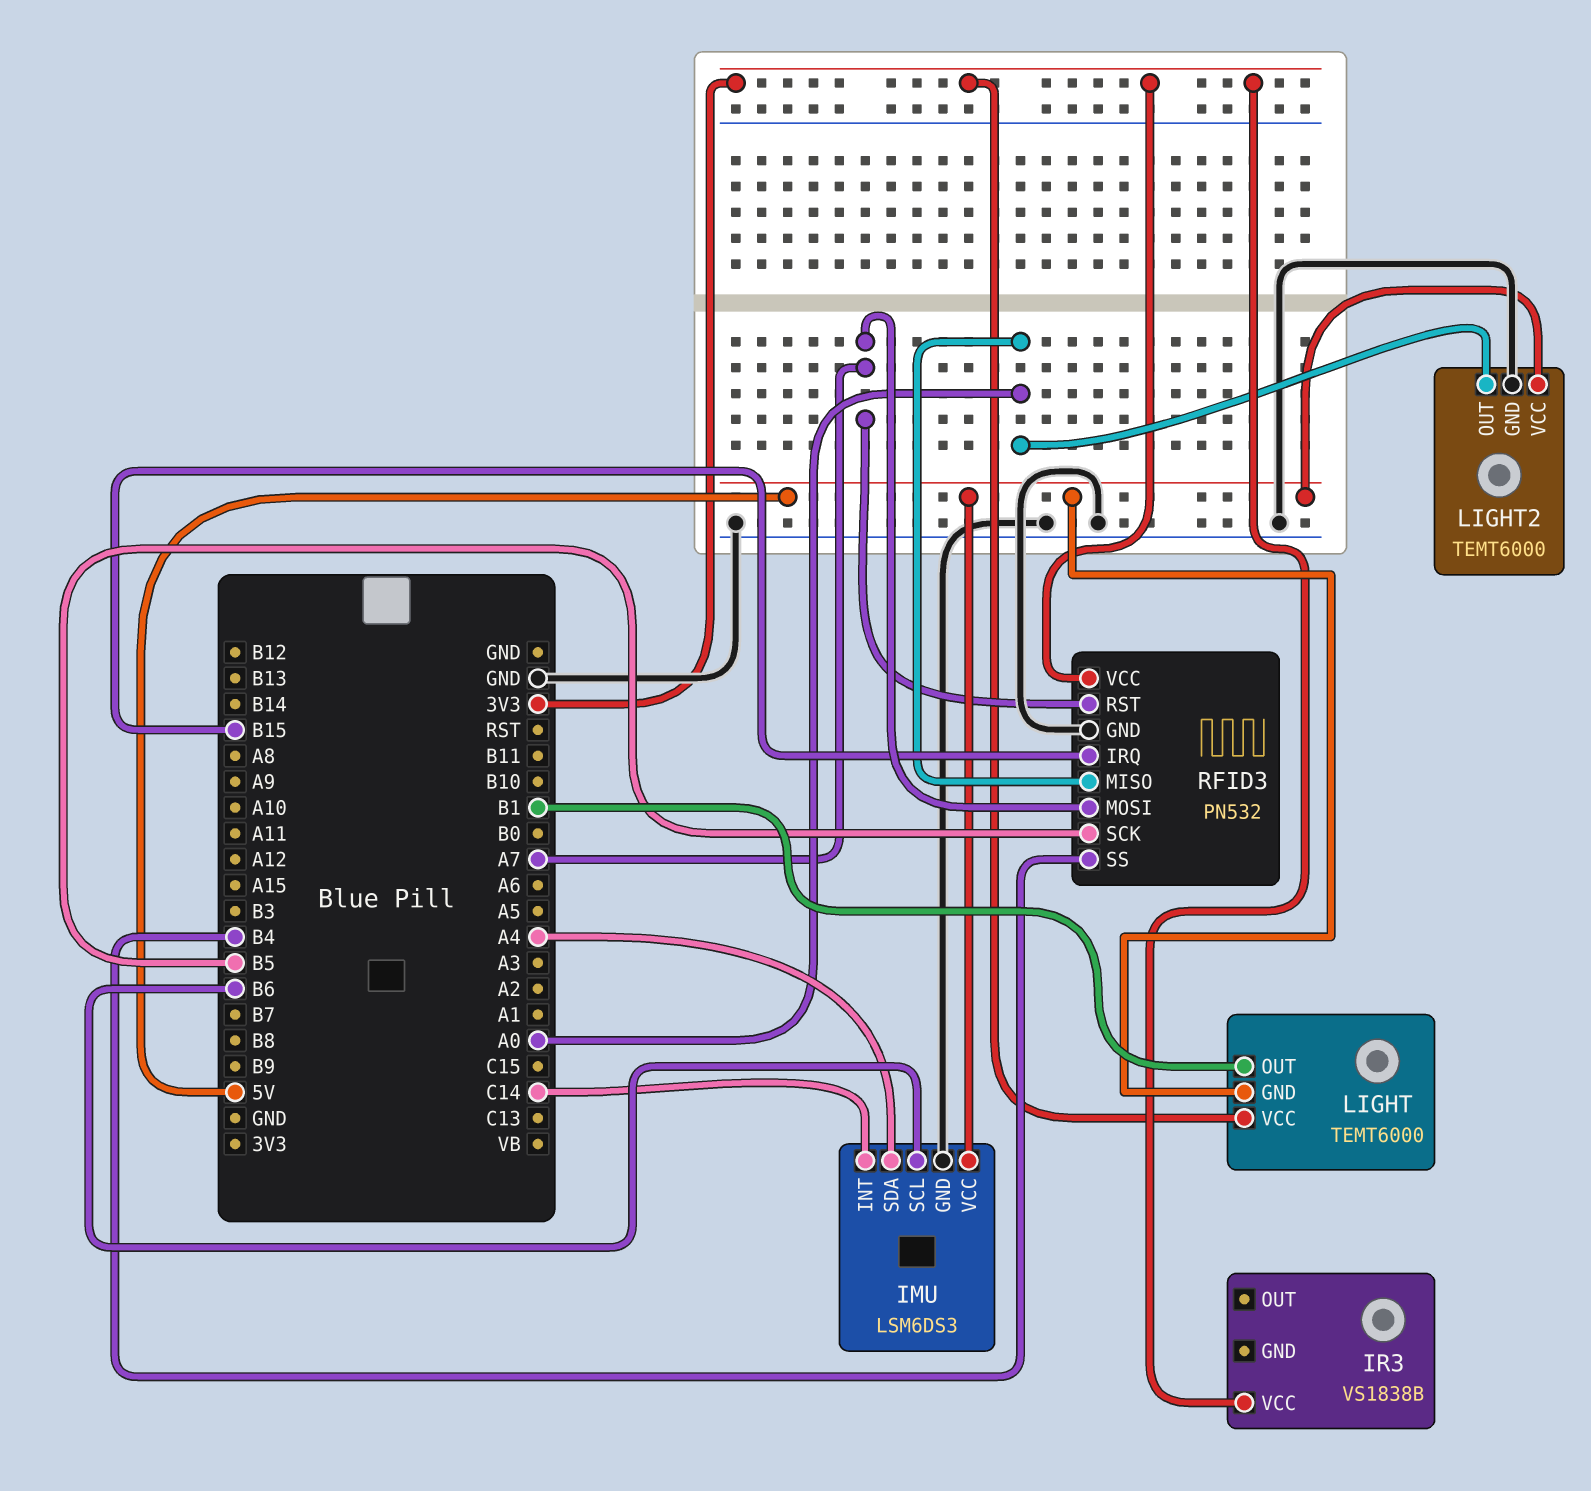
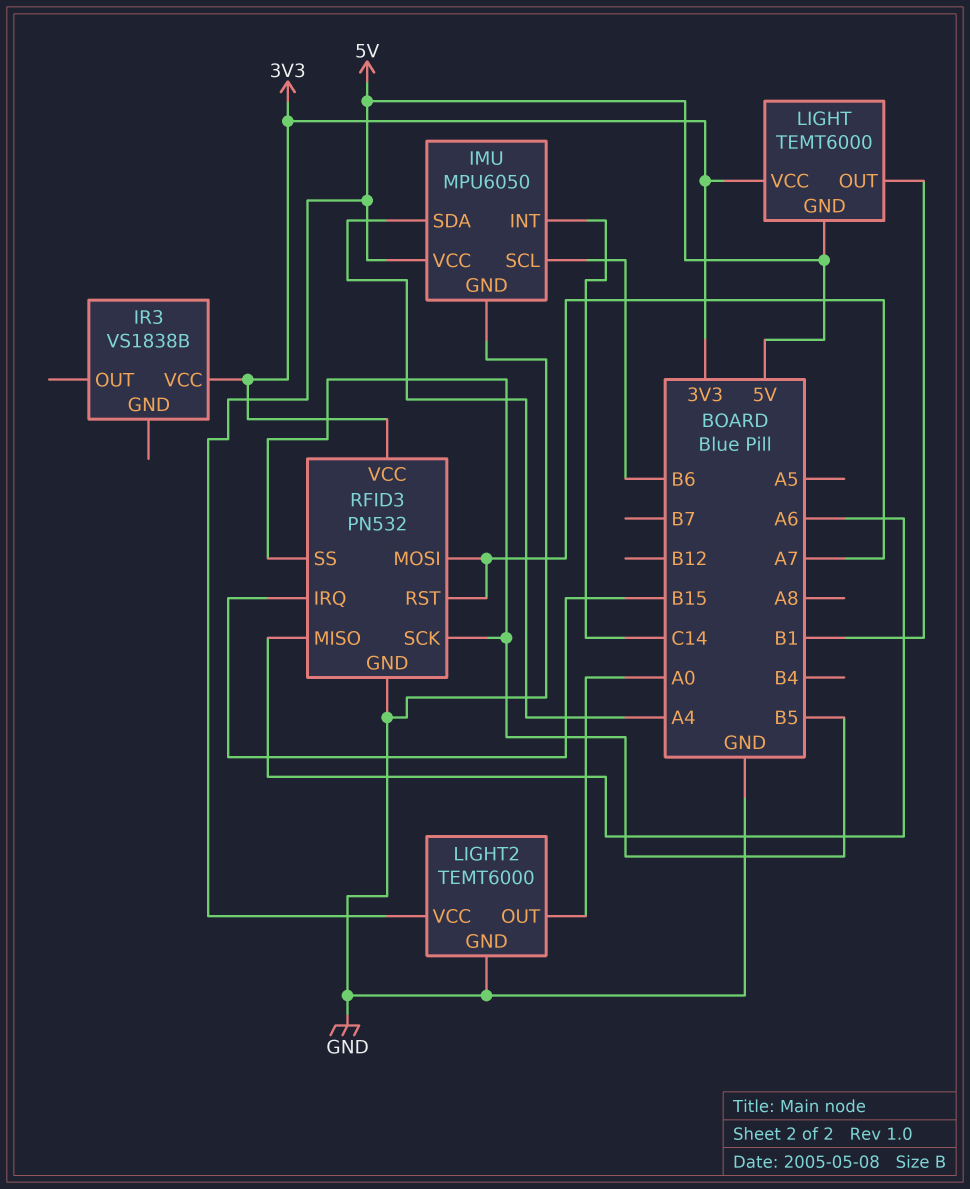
IMU: LSM6DS3 -> MPU6050
RFID3 pin MISO: A0 -> A6
RFID3 pin SS: B4 -> B5

